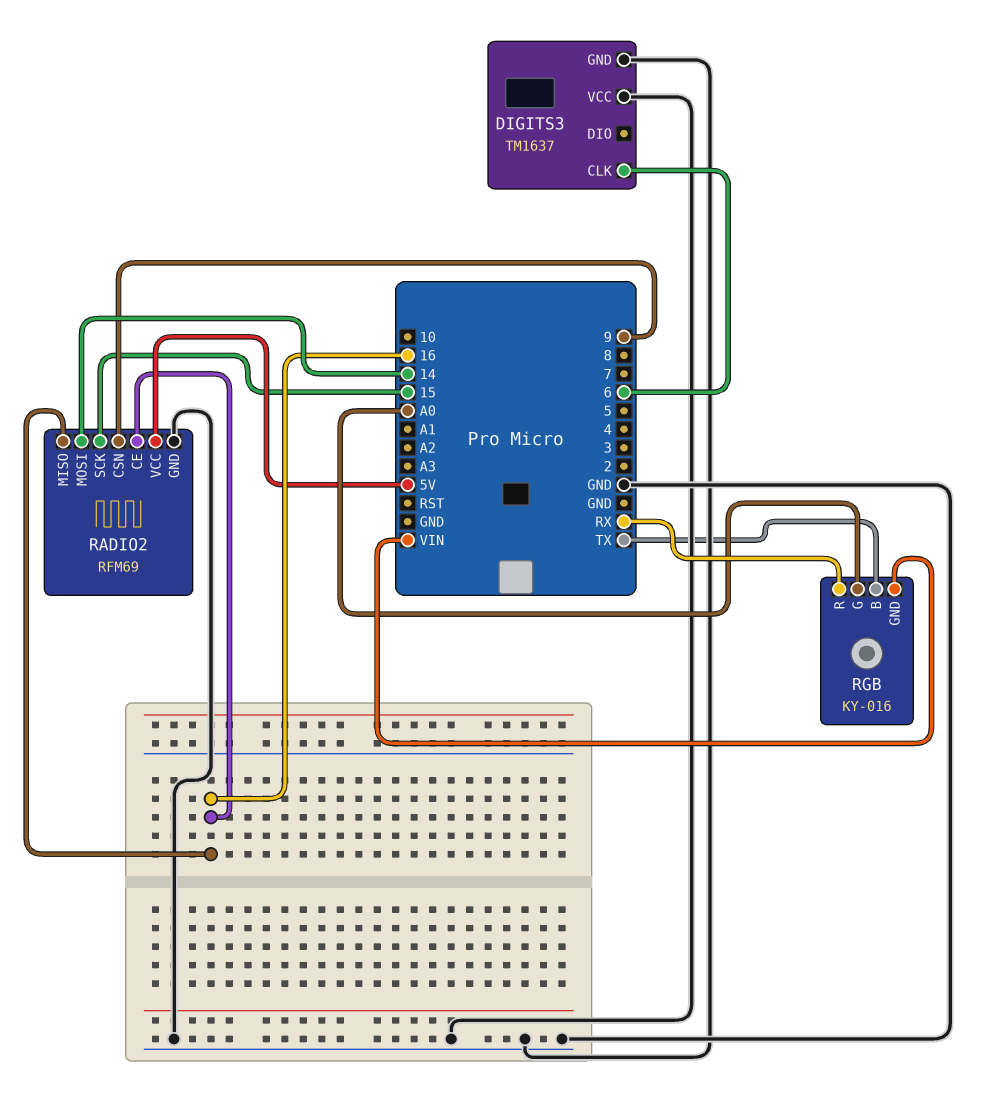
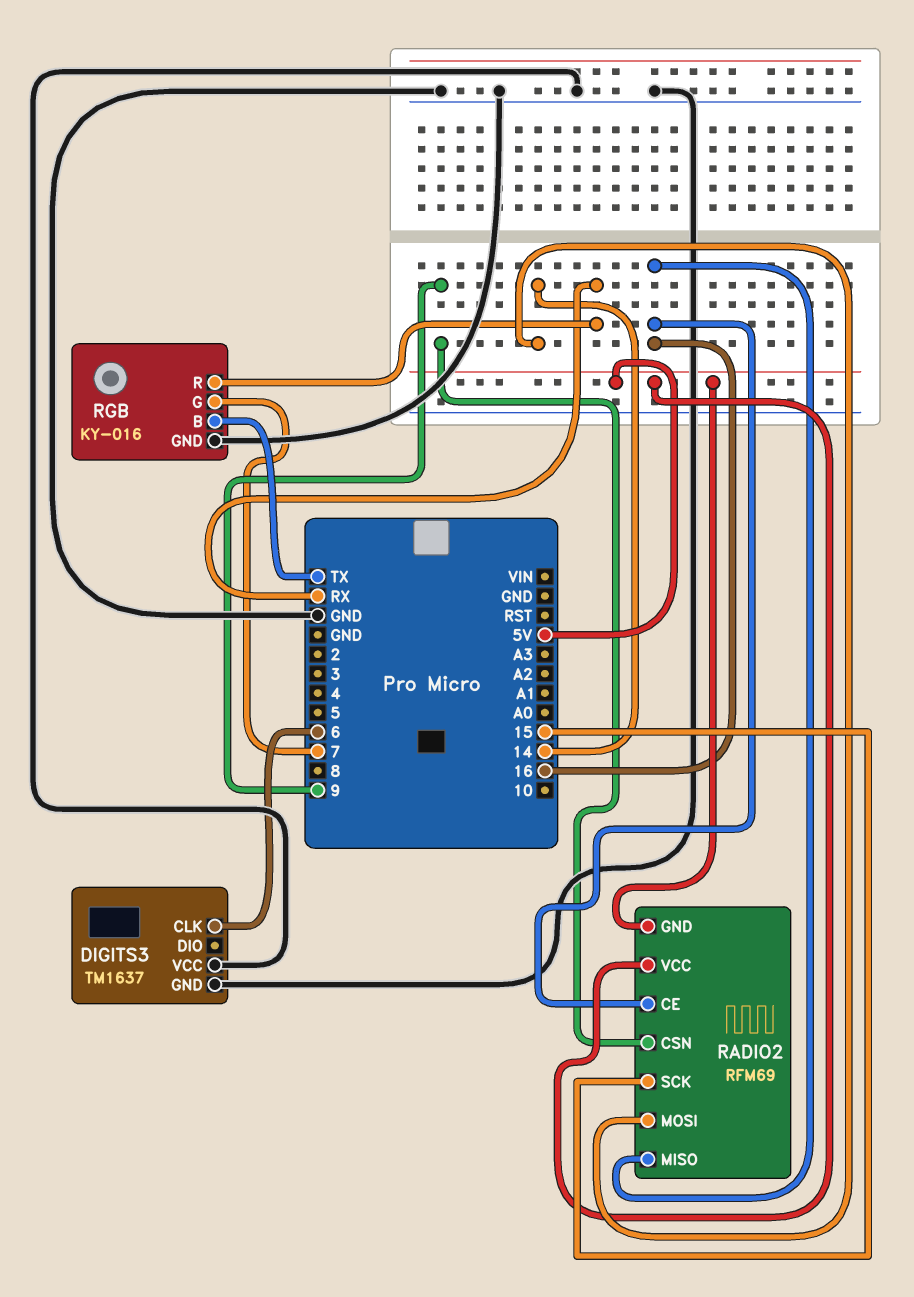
RADIO2 pin GND: GND -> 5V
RGB pin G: A0 -> 7
RGB pin GND: VIN -> GND

